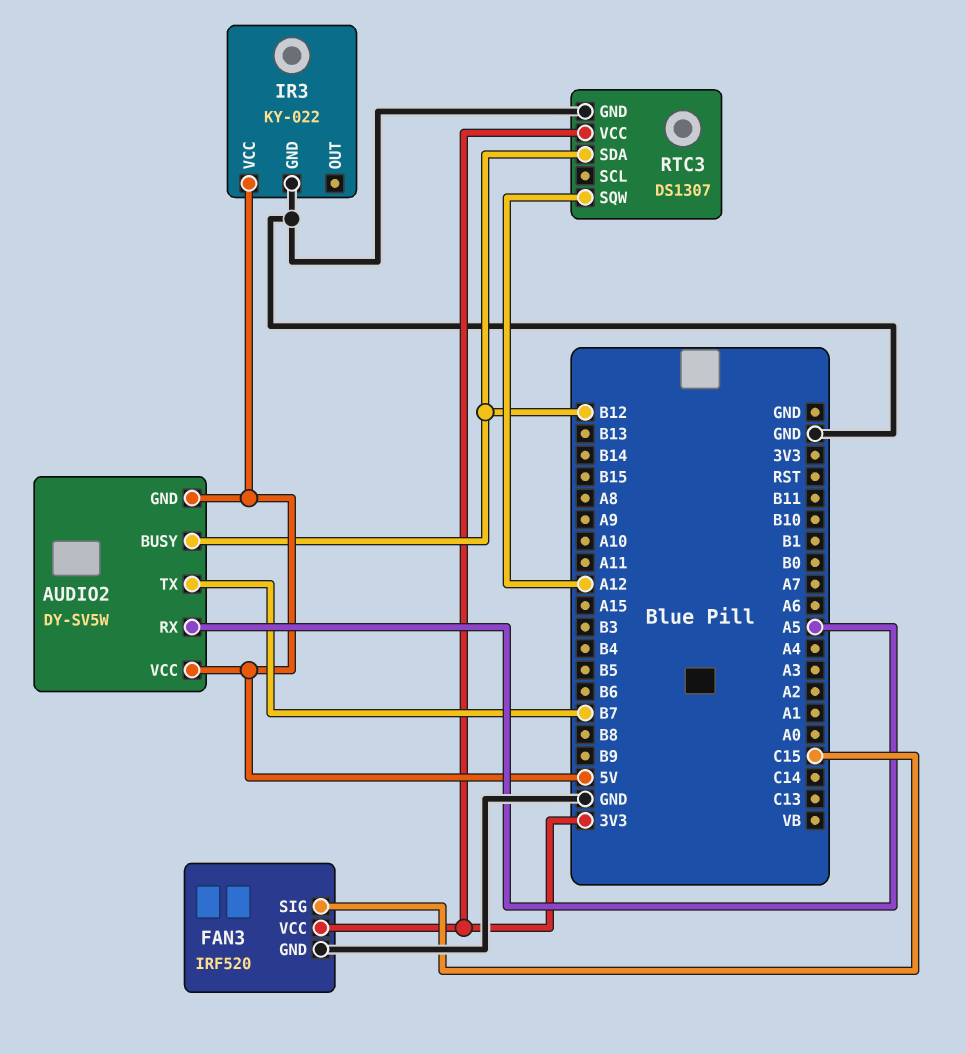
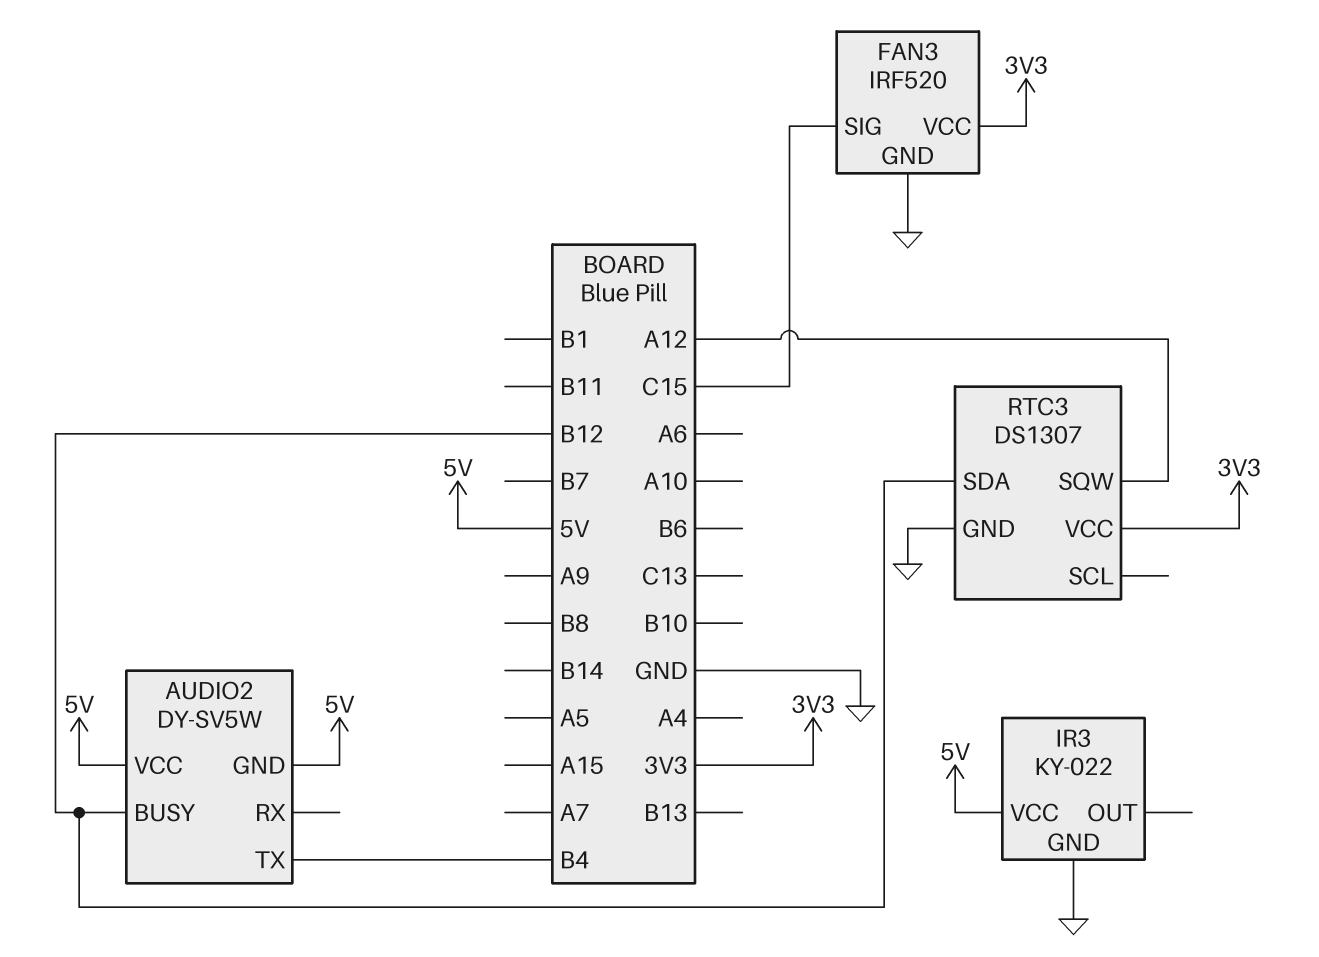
AUDIO2 pin RX: A5 -> none
AUDIO2 pin TX: B7 -> B4

